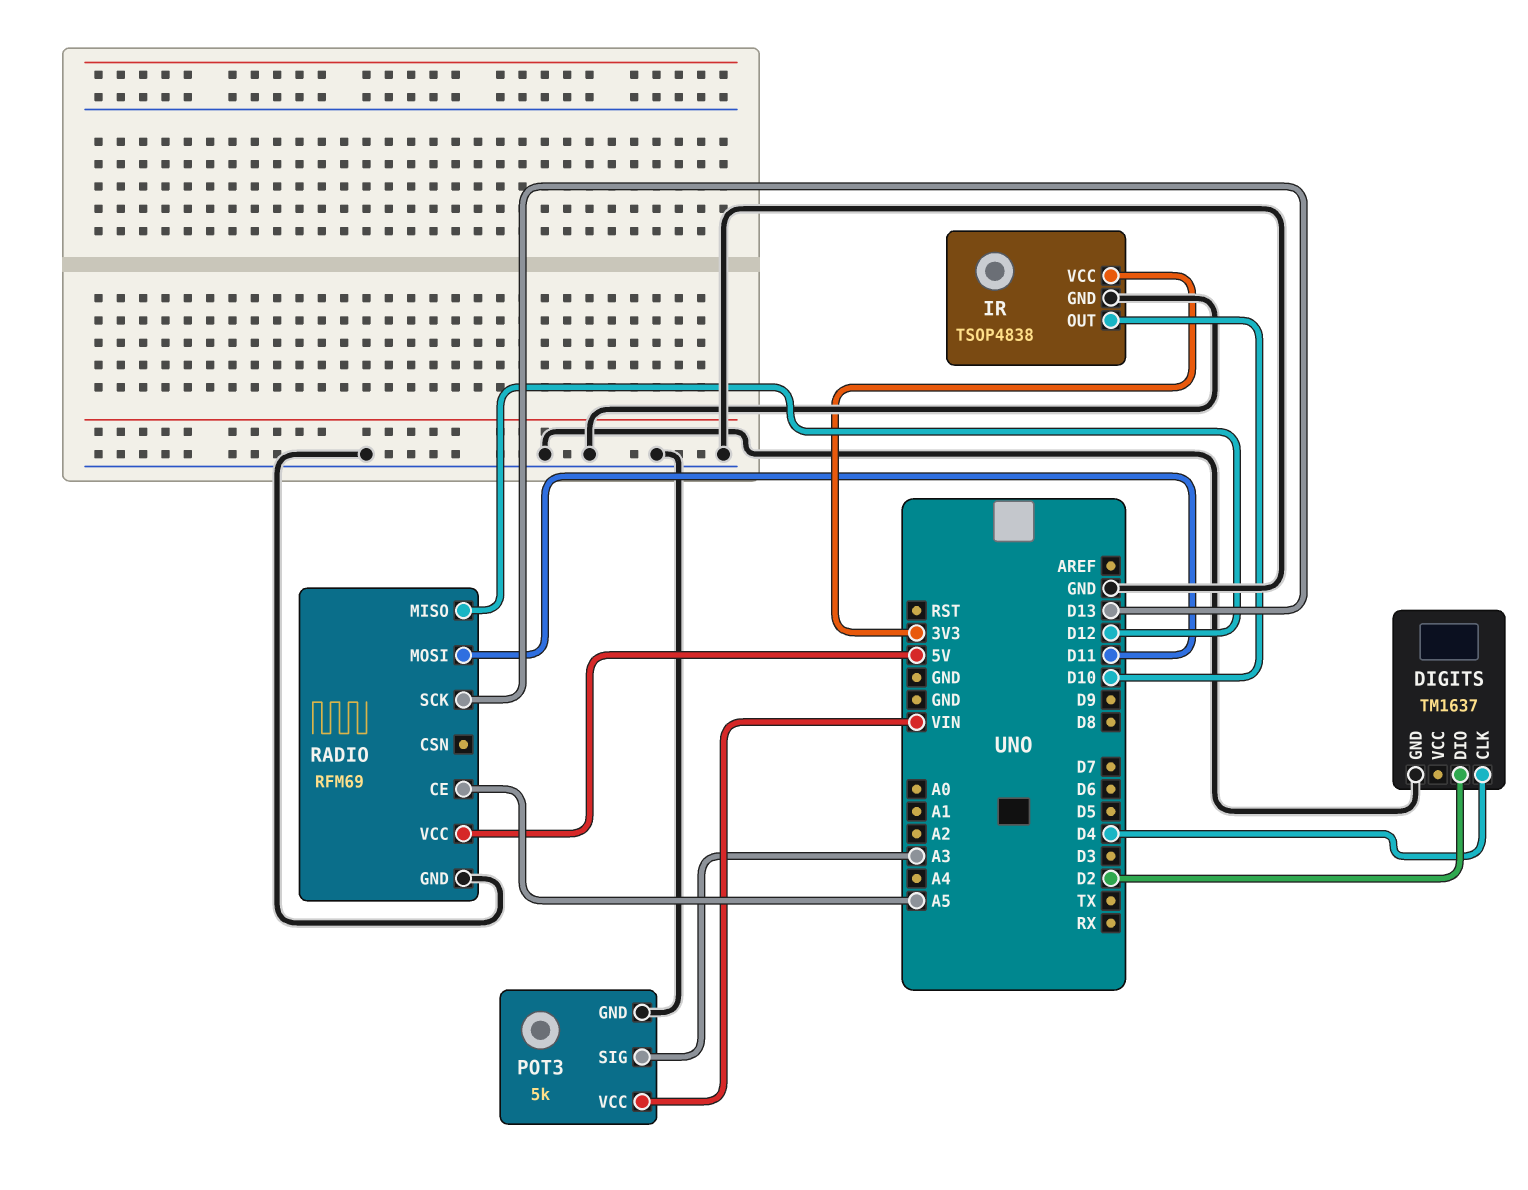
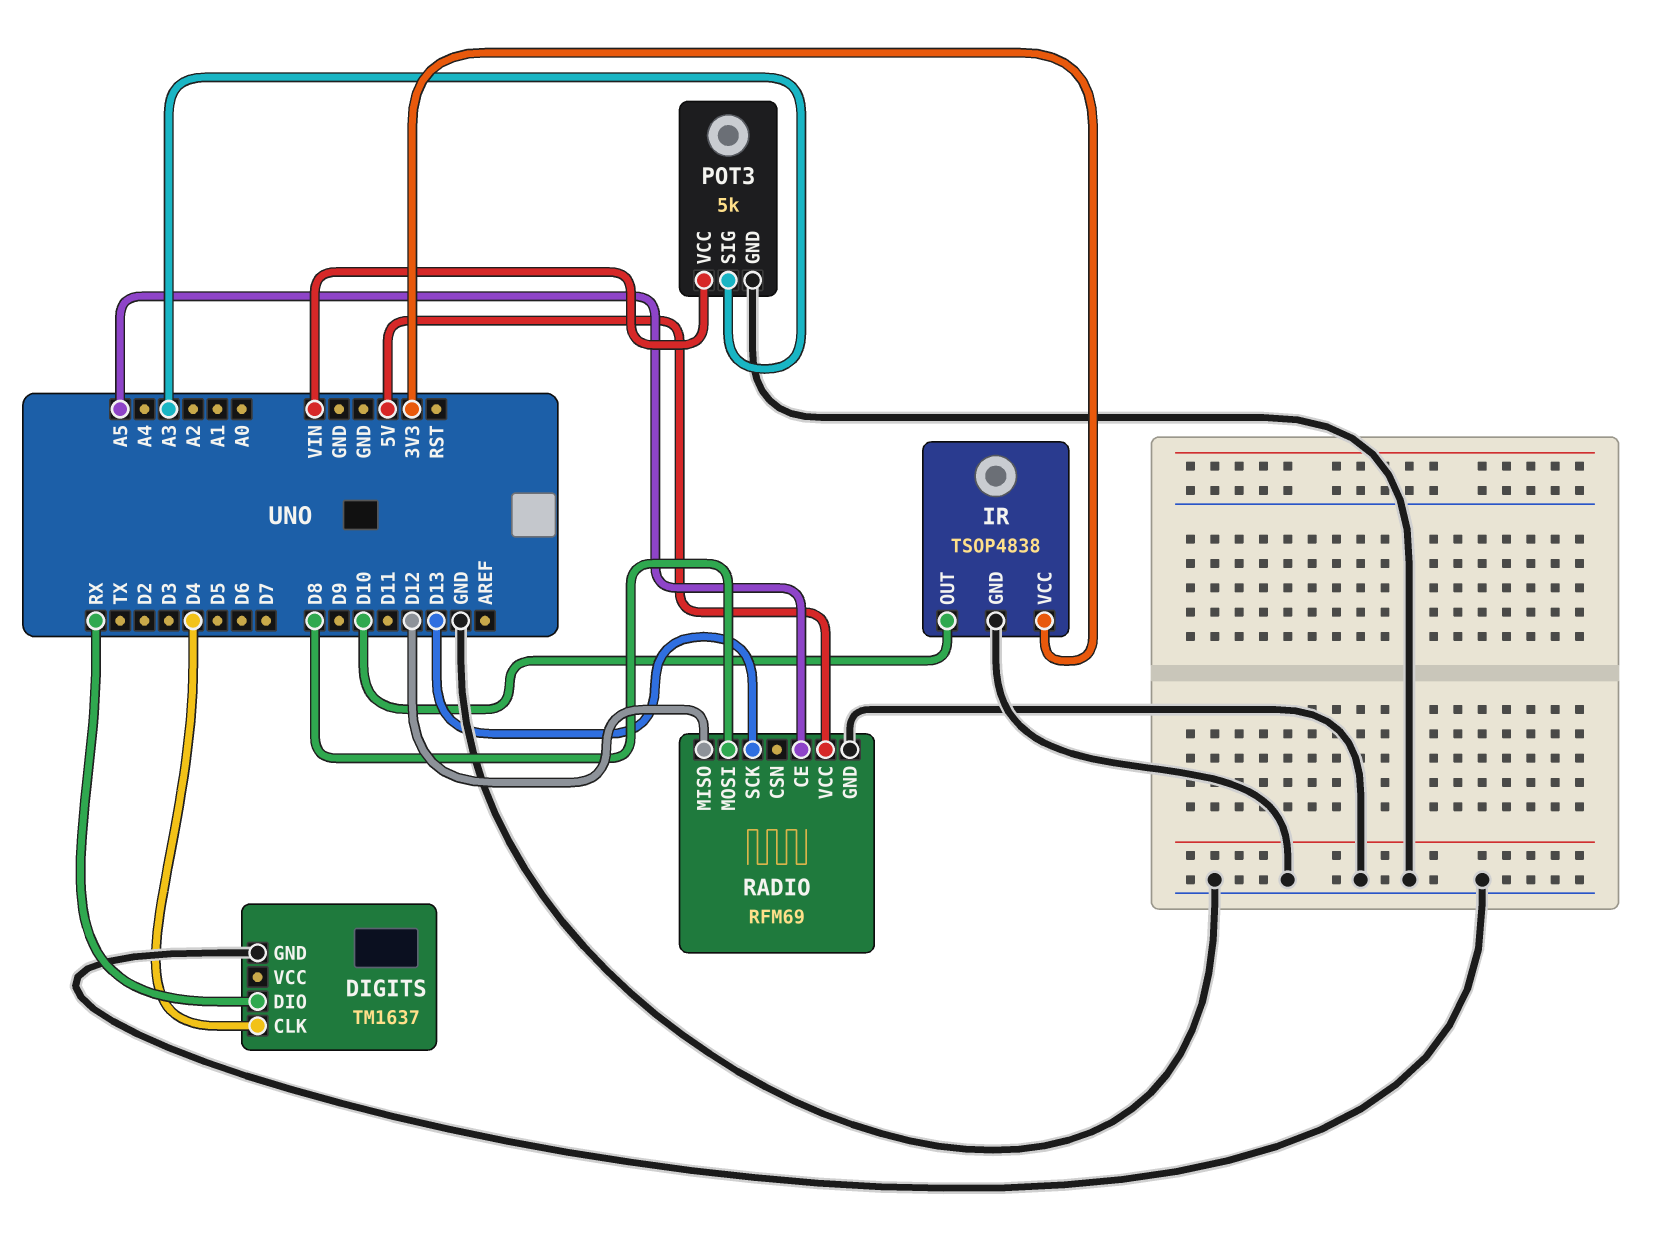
DIGITS pin DIO: D2 -> RX
RADIO pin MOSI: D11 -> D8

